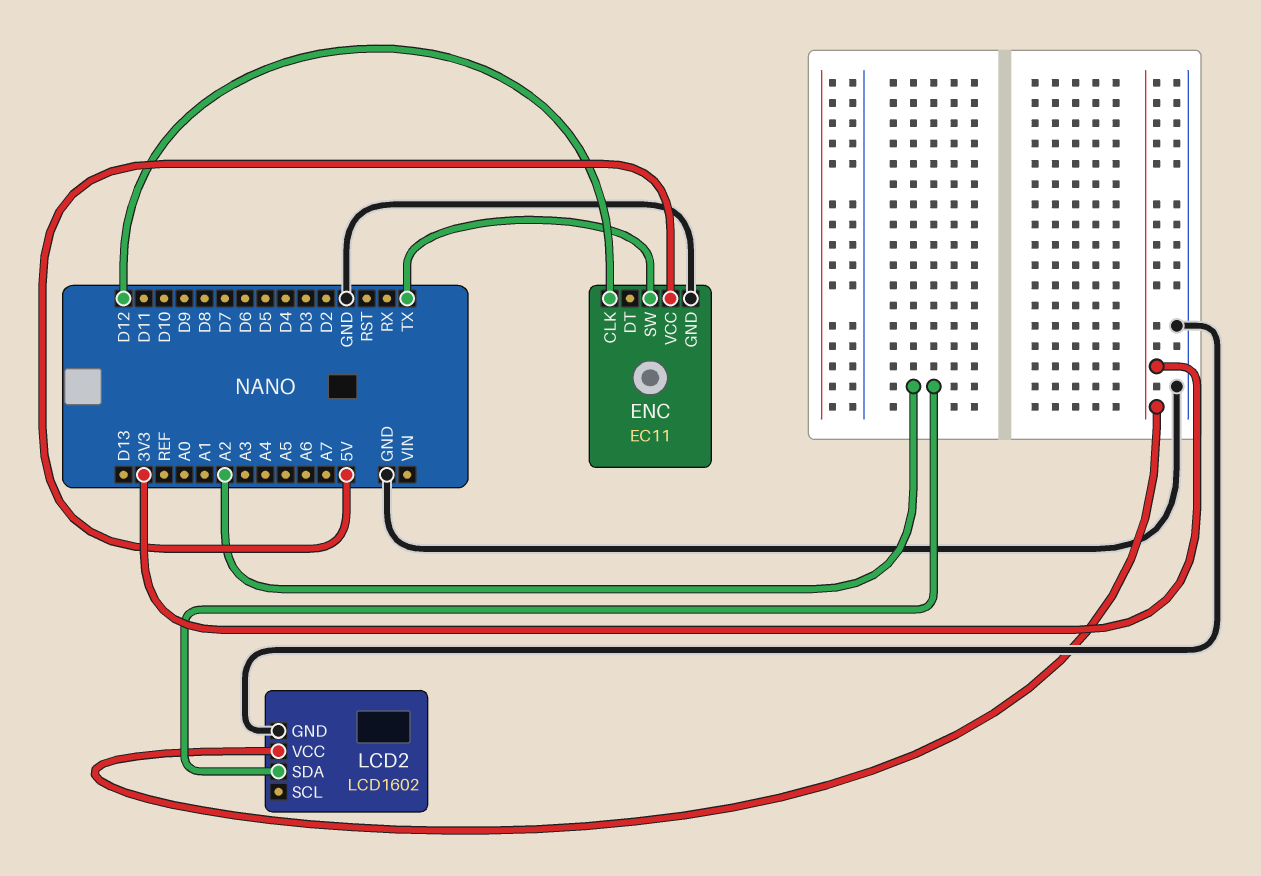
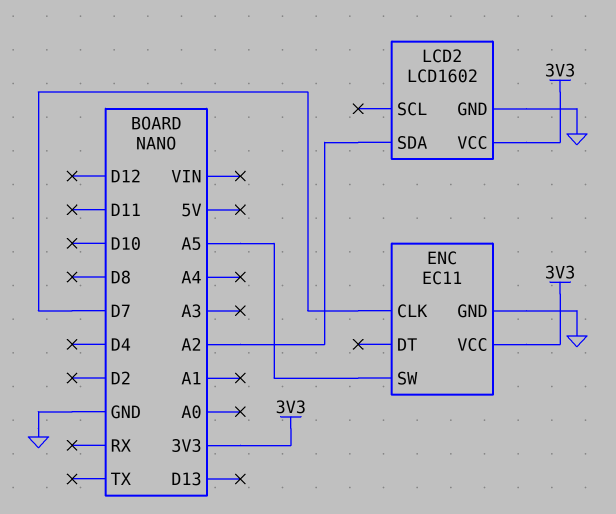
ENC pin CLK: D12 -> D7
ENC pin SW: TX -> A5
ENC pin VCC: 5V -> 3V3

